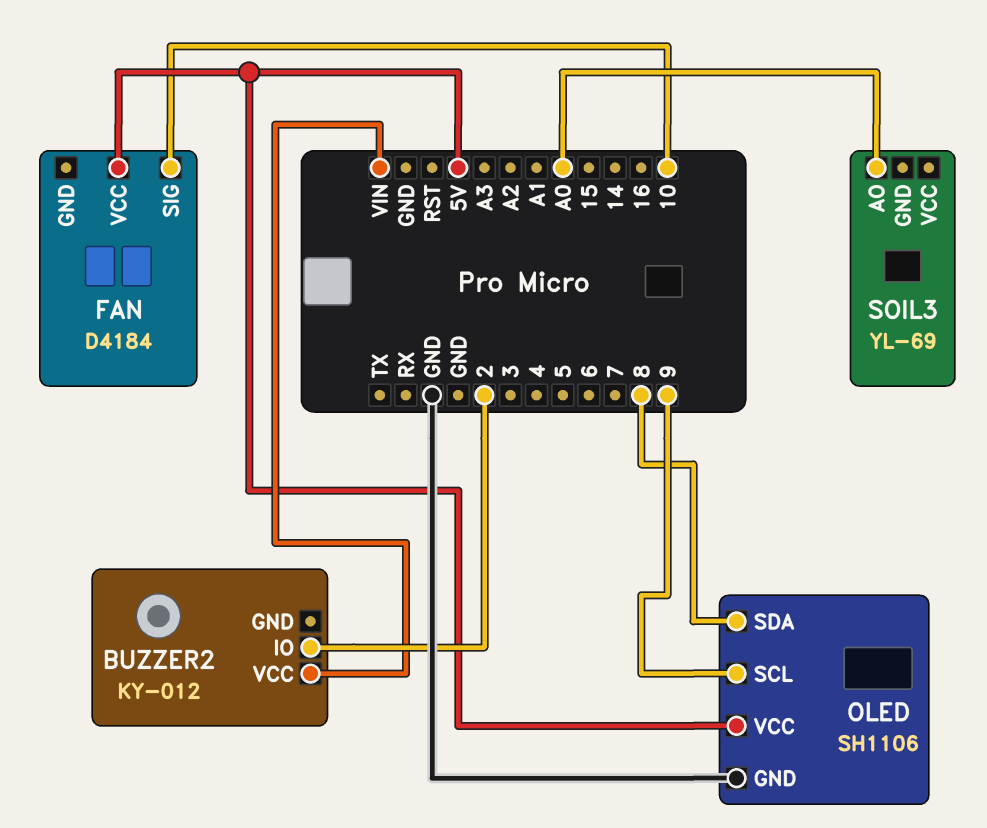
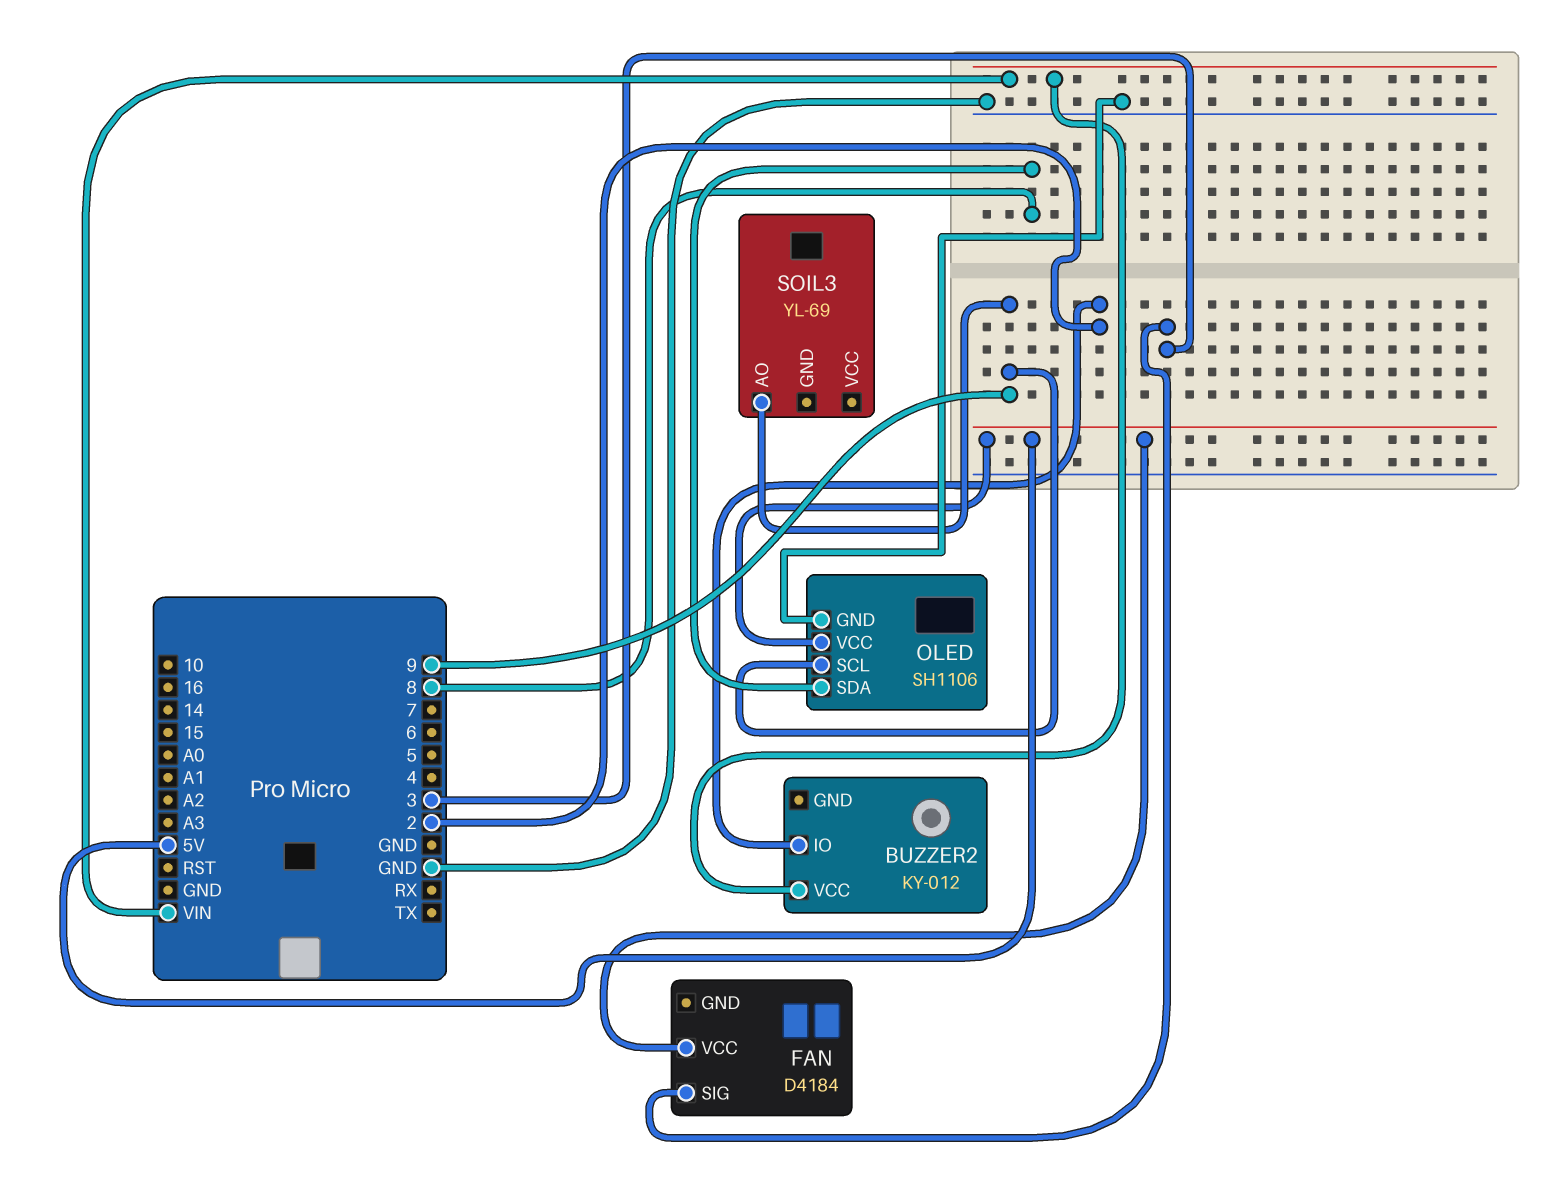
FAN pin SIG: 10 -> 3
SOIL3 pin AO: A0 -> 9

